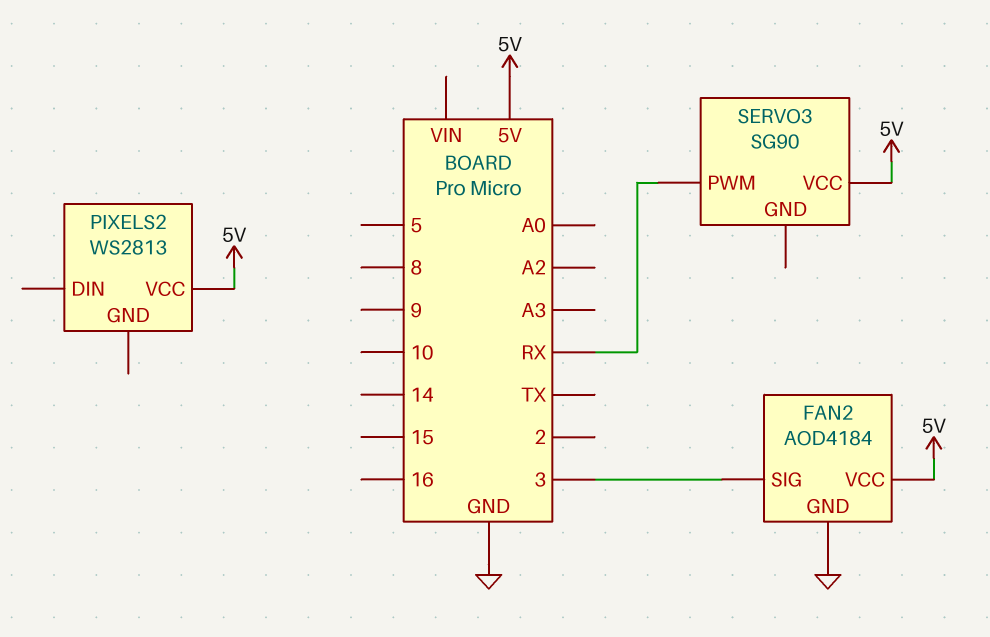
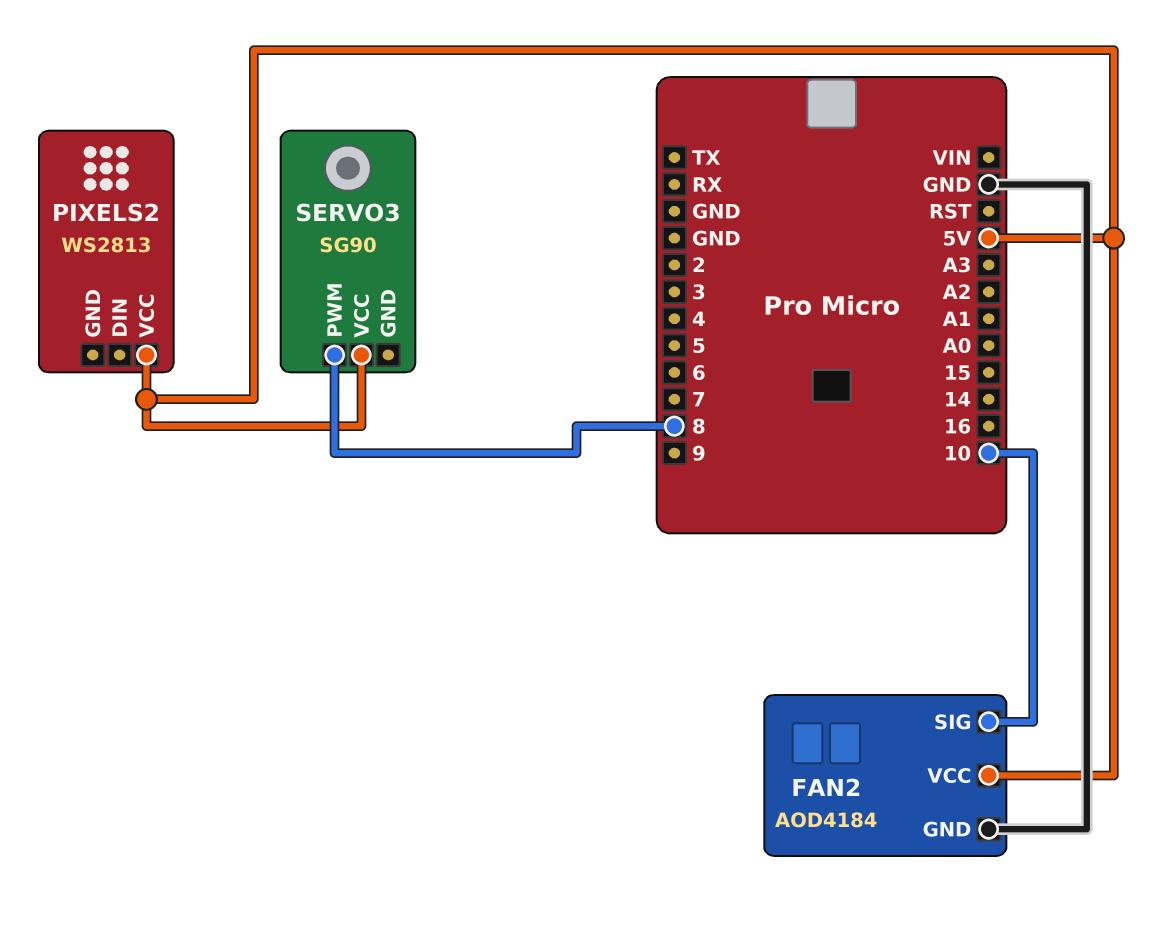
FAN2 pin SIG: 3 -> 10
SERVO3 pin PWM: RX -> 8

